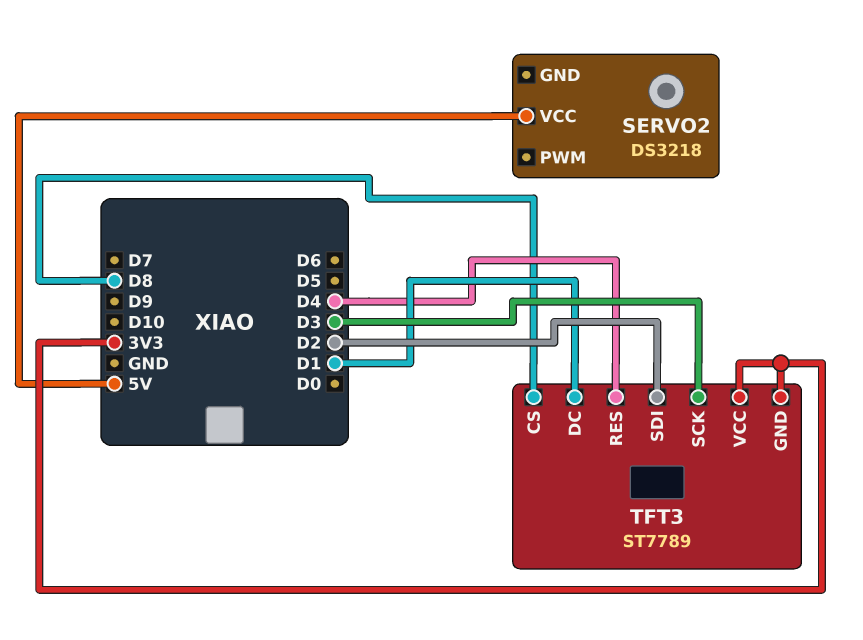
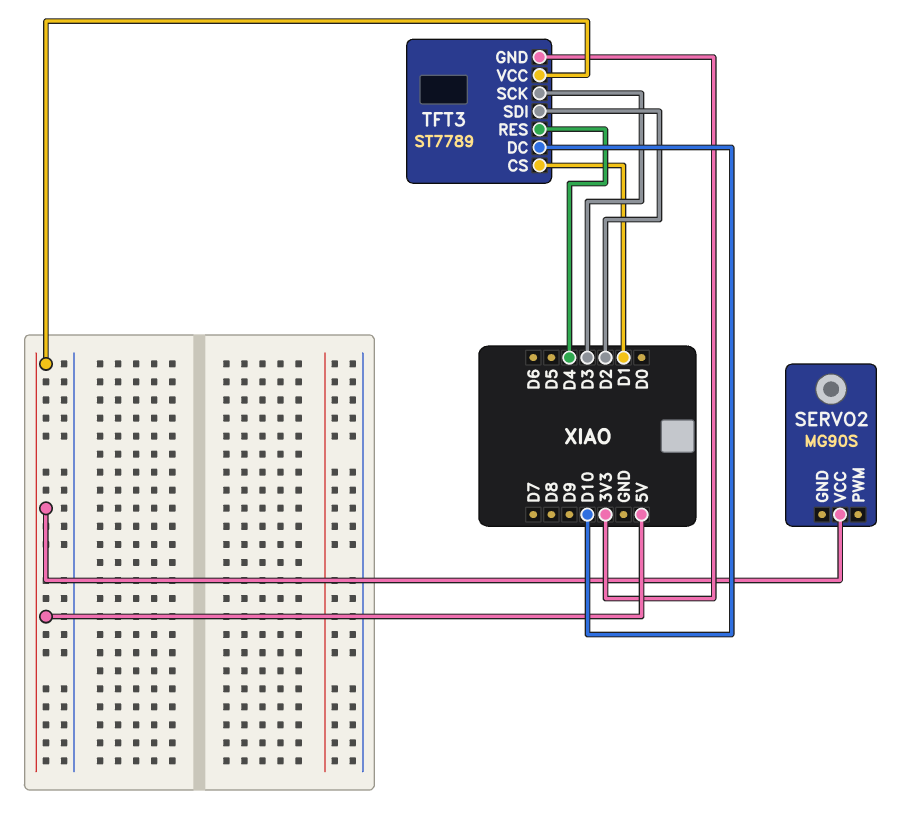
SERVO2: DS3218 -> MG90S
TFT3 pin CS: D8 -> D1
TFT3 pin DC: D1 -> D10
TFT3 pin VCC: 3V3 -> 5V

